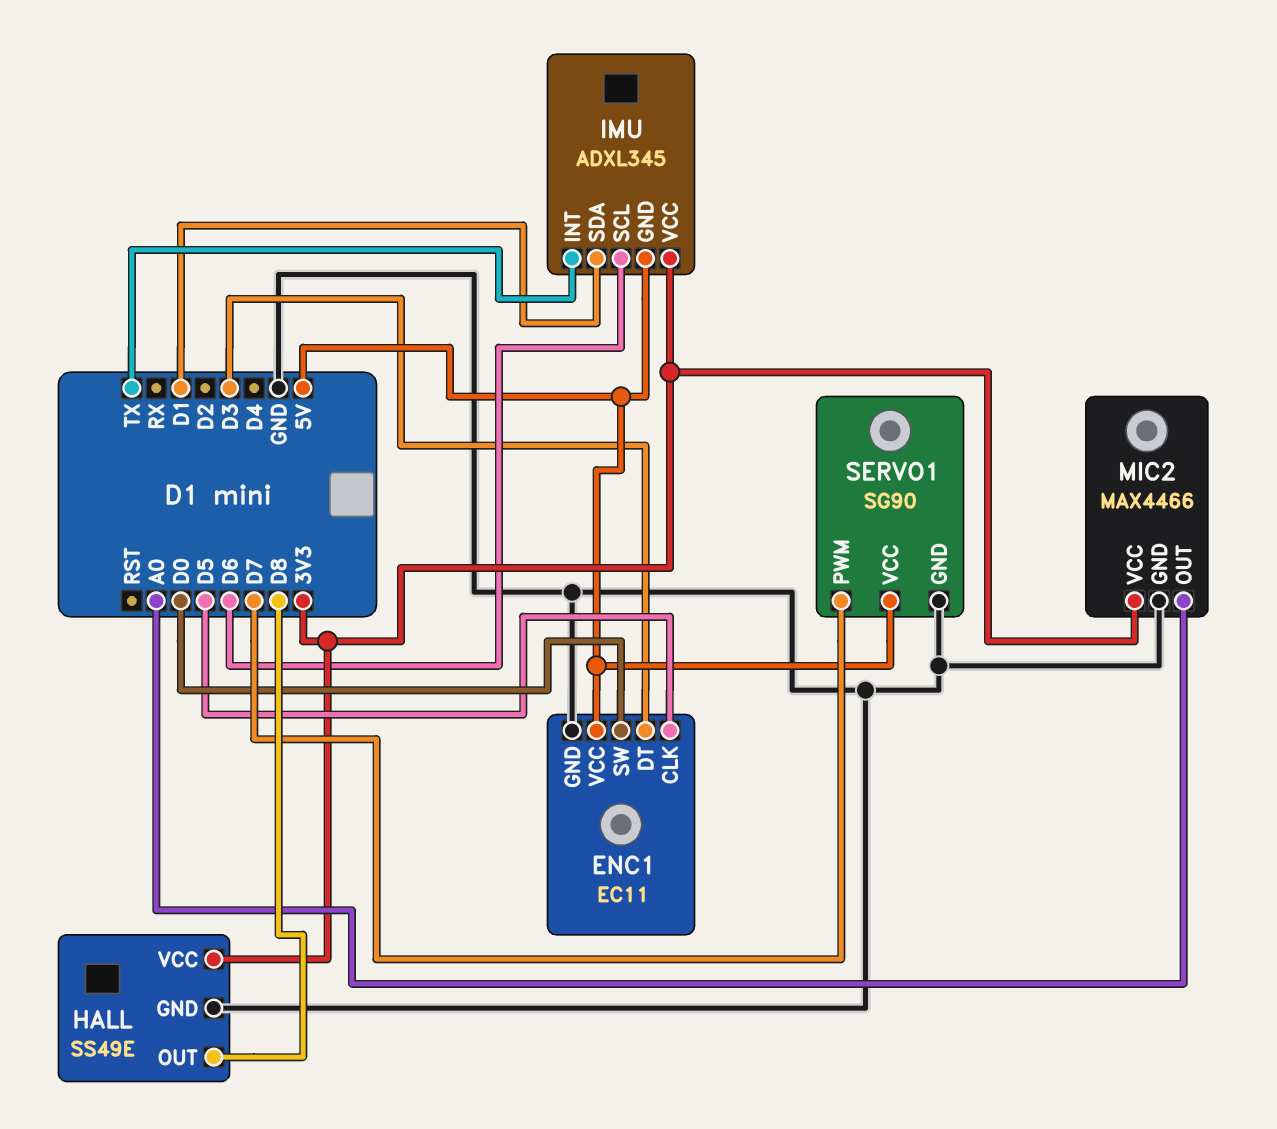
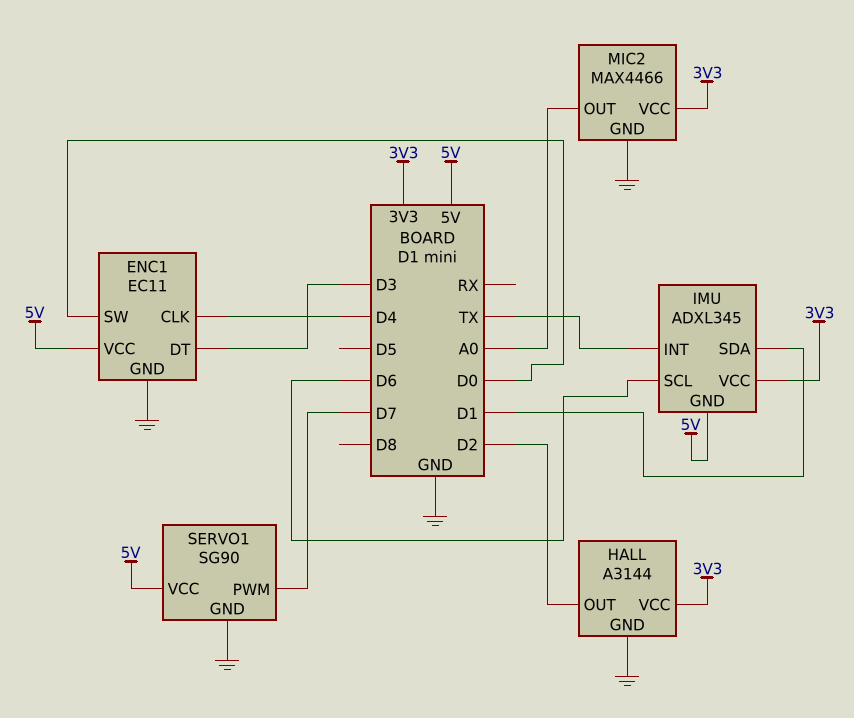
ENC1 pin CLK: D5 -> D4
HALL: SS49E -> A3144
HALL pin OUT: D8 -> D2

